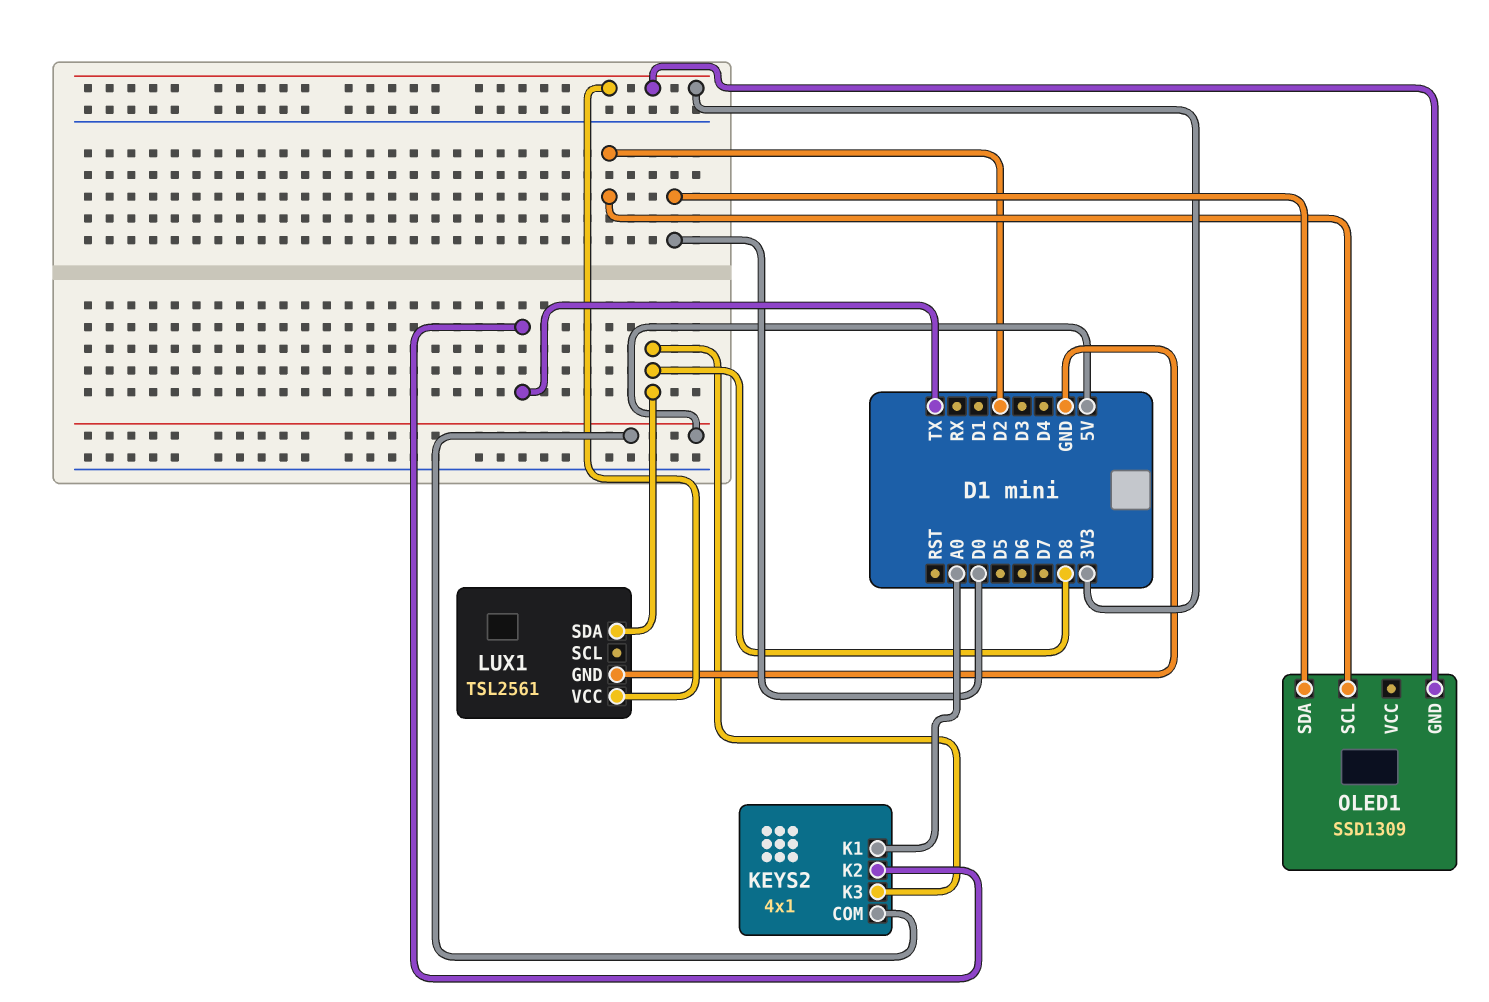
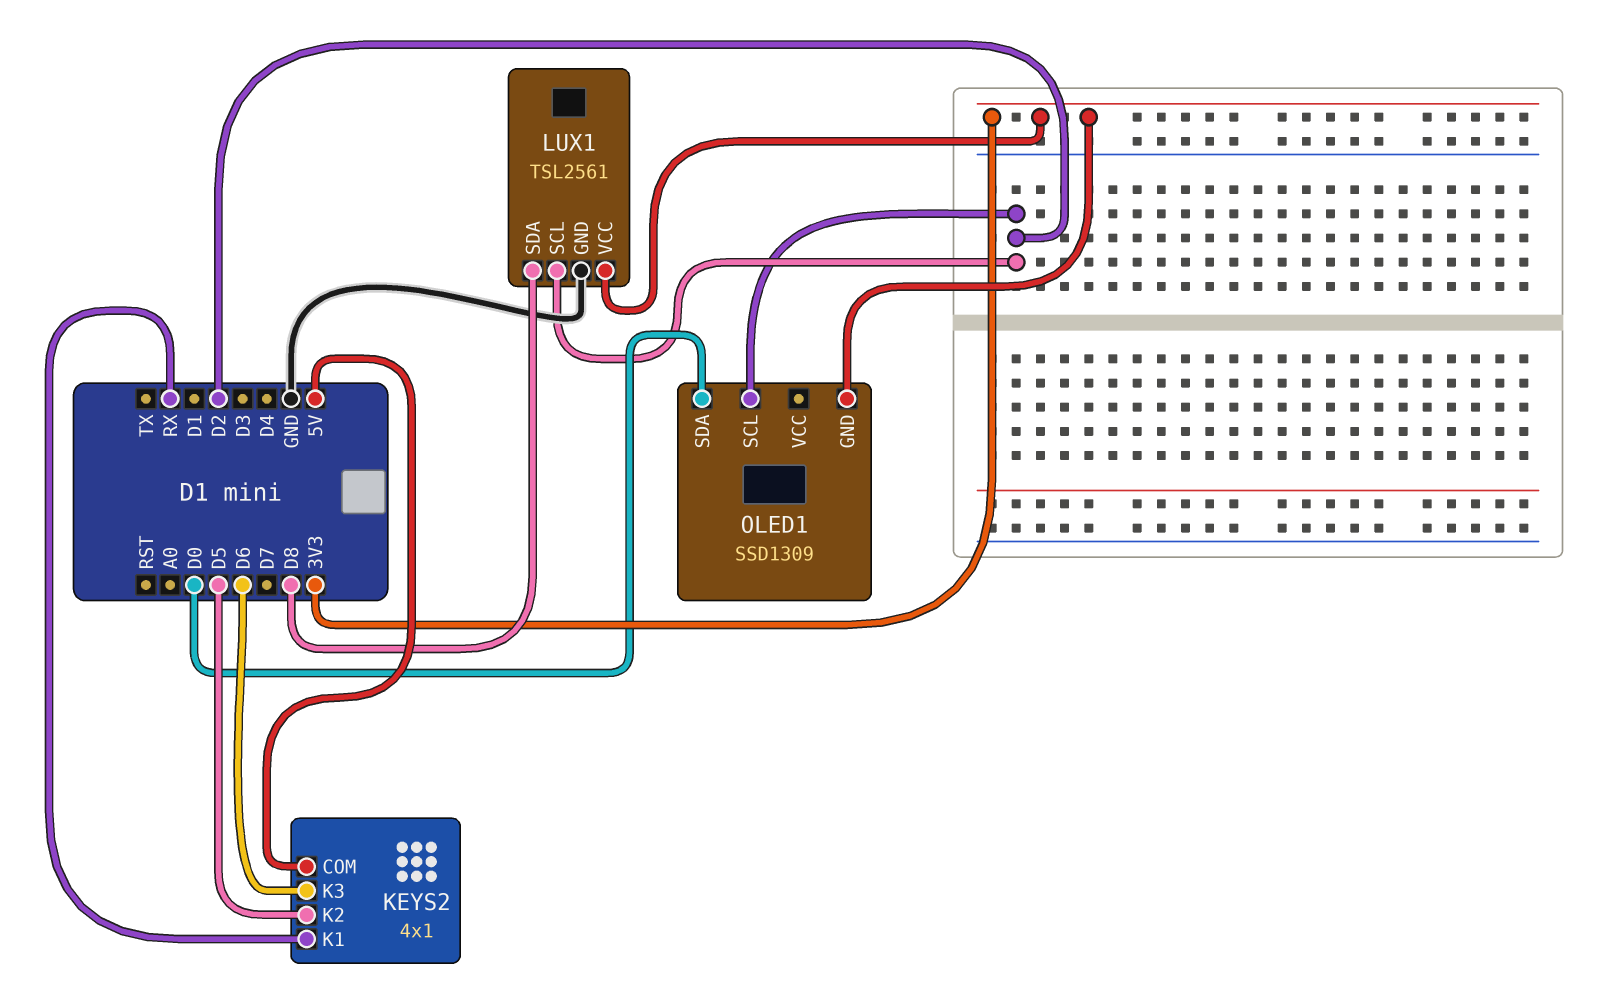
KEYS2 pin K1: A0 -> RX
KEYS2 pin K2: TX -> D5
KEYS2 pin K3: D8 -> D6
LUX1 pin SCL: none -> D2

